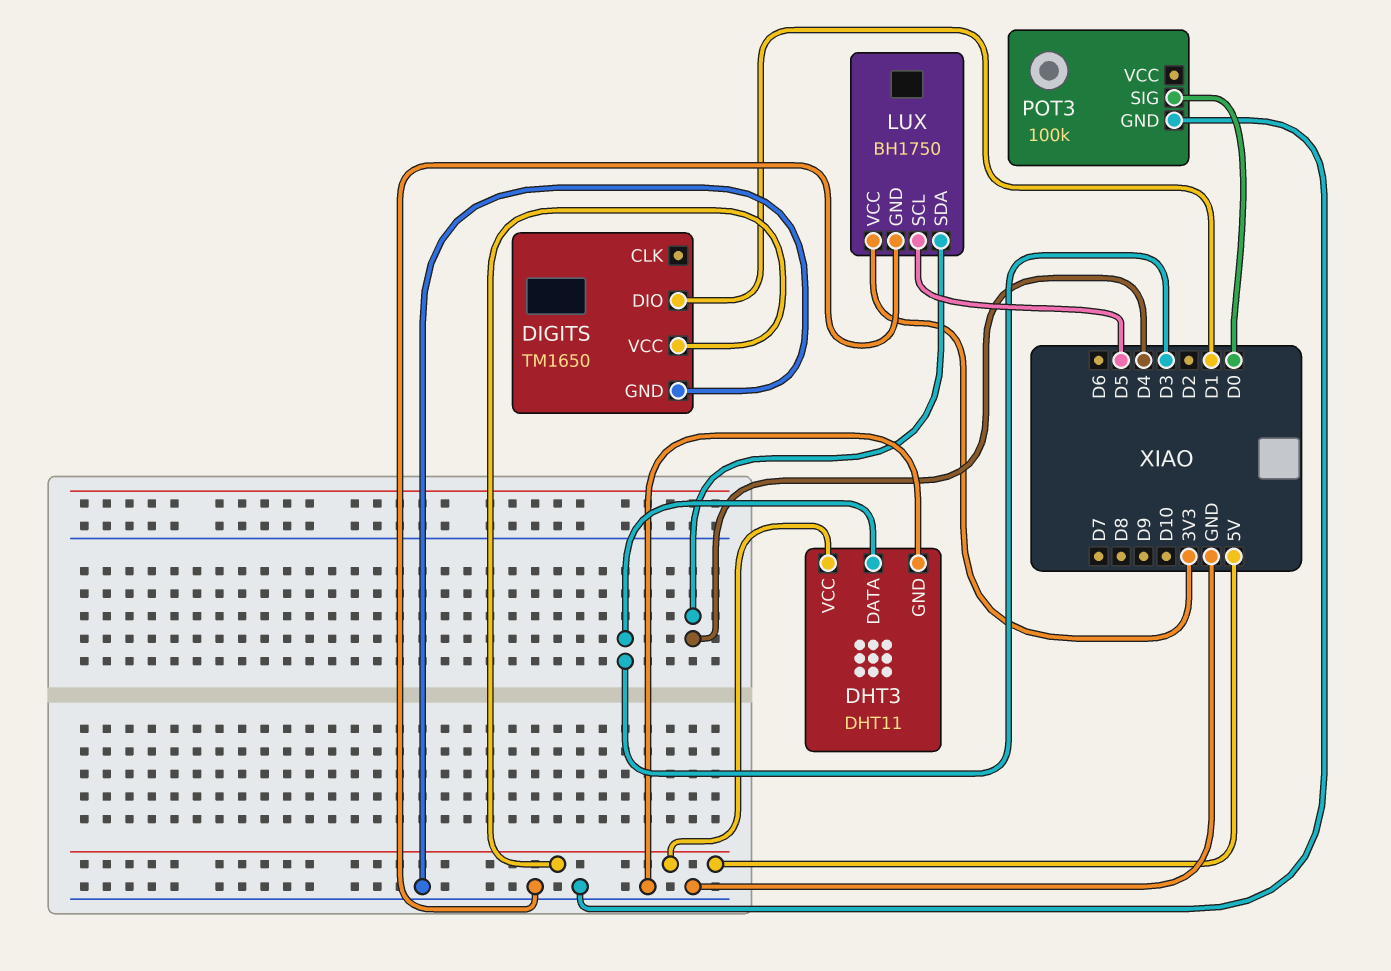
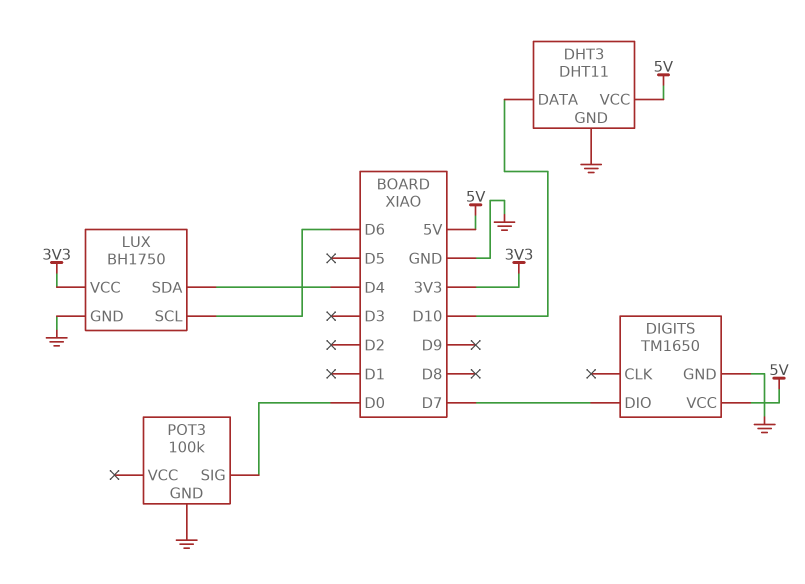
DHT3 pin DATA: D3 -> D10
DIGITS pin DIO: D1 -> D7
LUX pin SCL: D5 -> D6

